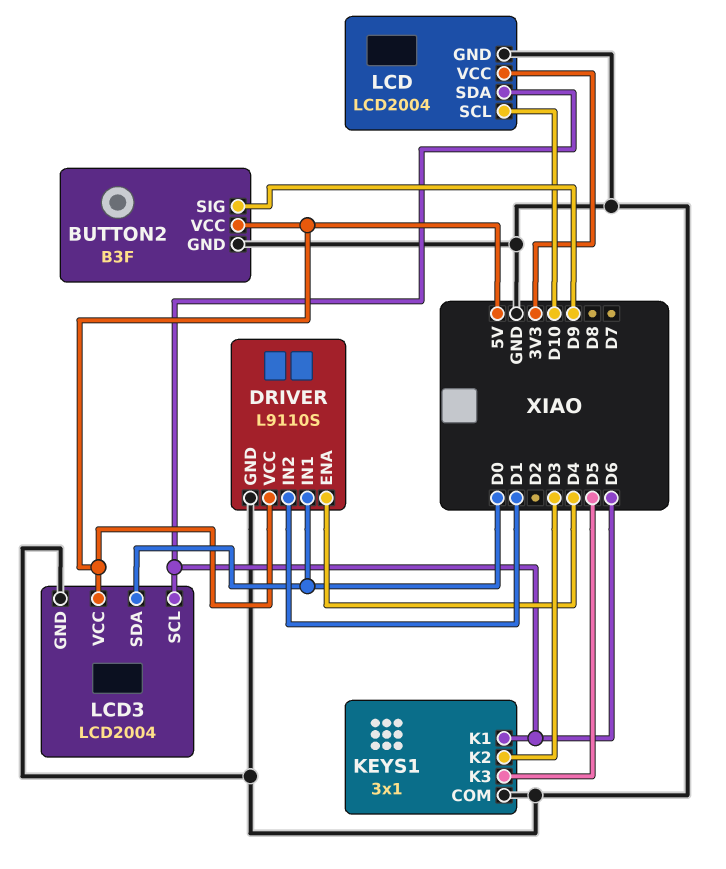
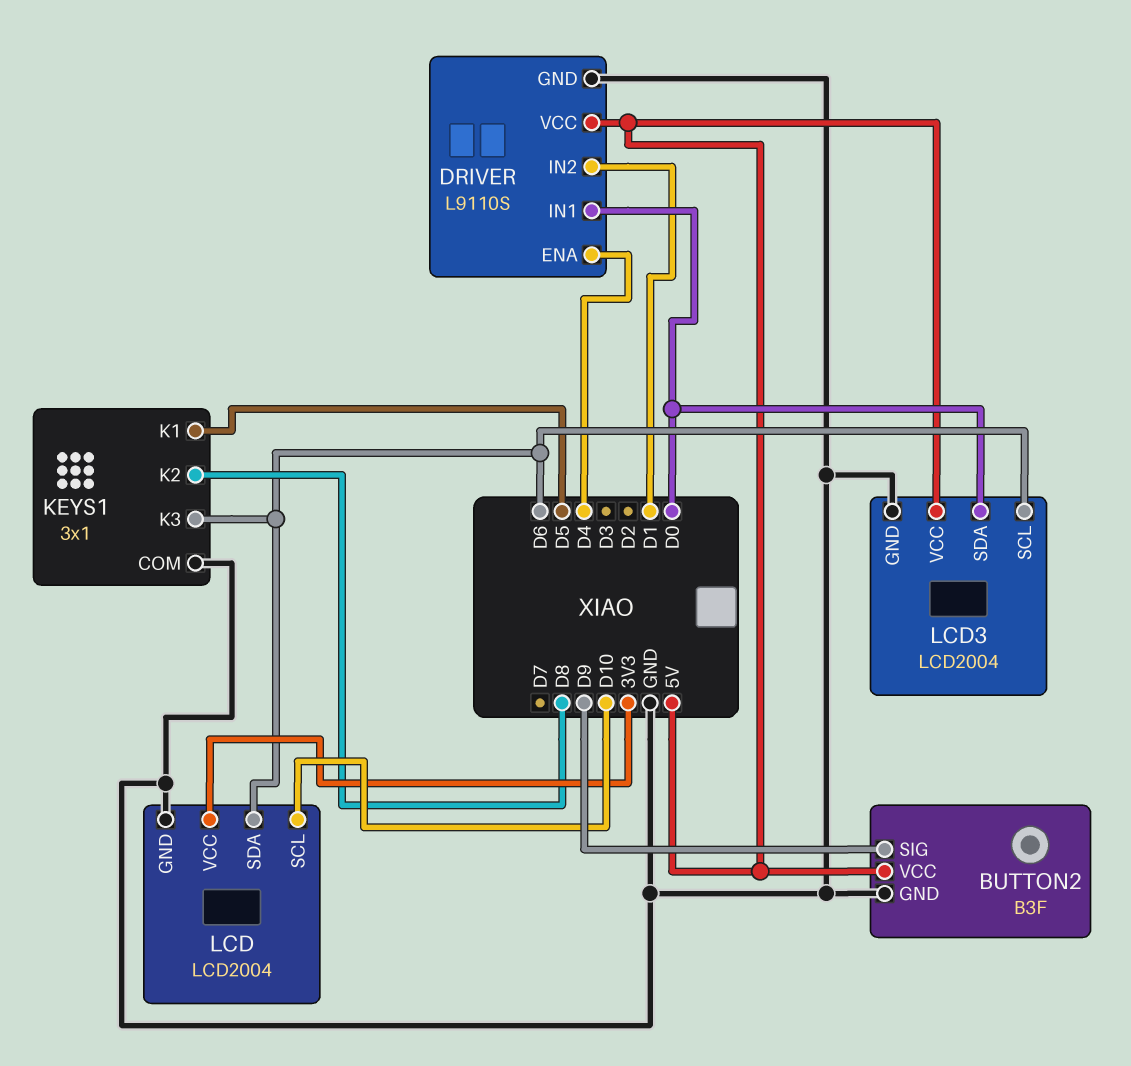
KEYS1 pin K1: D6 -> D5
KEYS1 pin K2: D3 -> D8
KEYS1 pin K3: D5 -> D6

